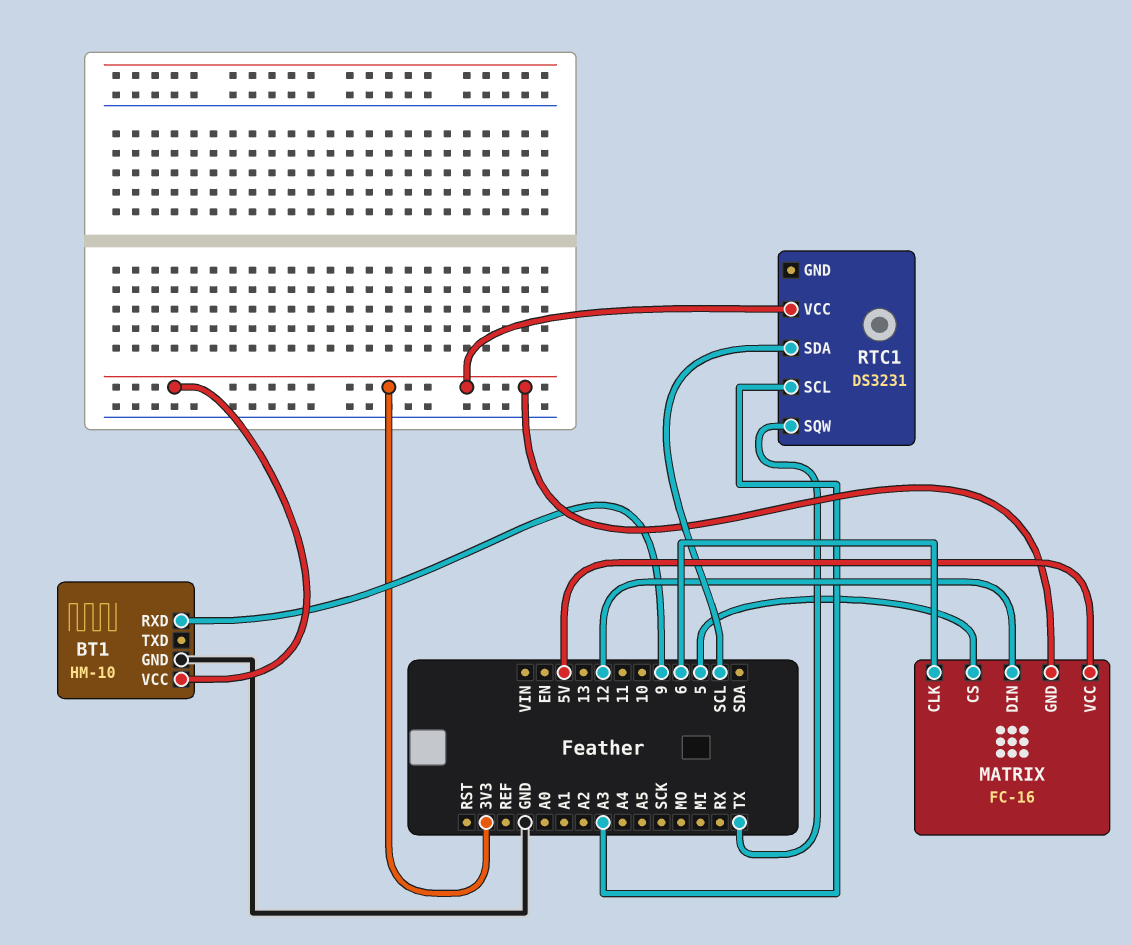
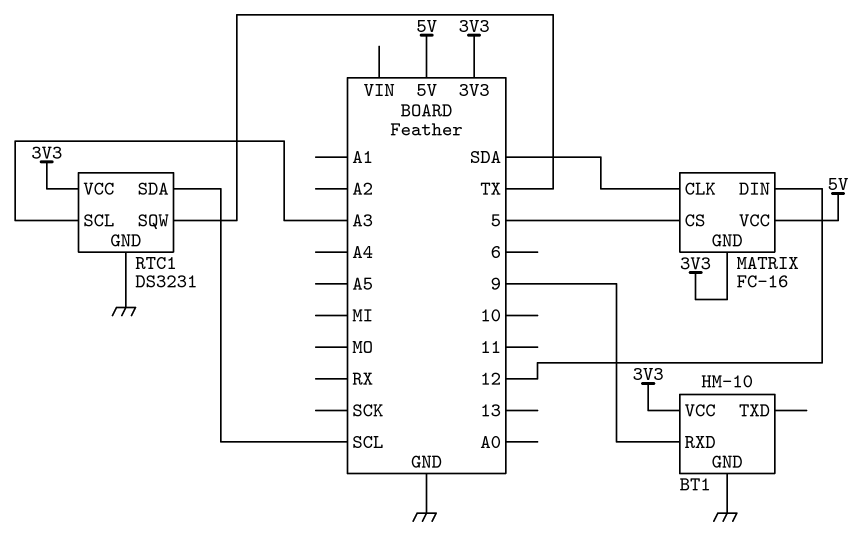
MATRIX pin CLK: 6 -> SDA
RTC1 pin GND: none -> GND

